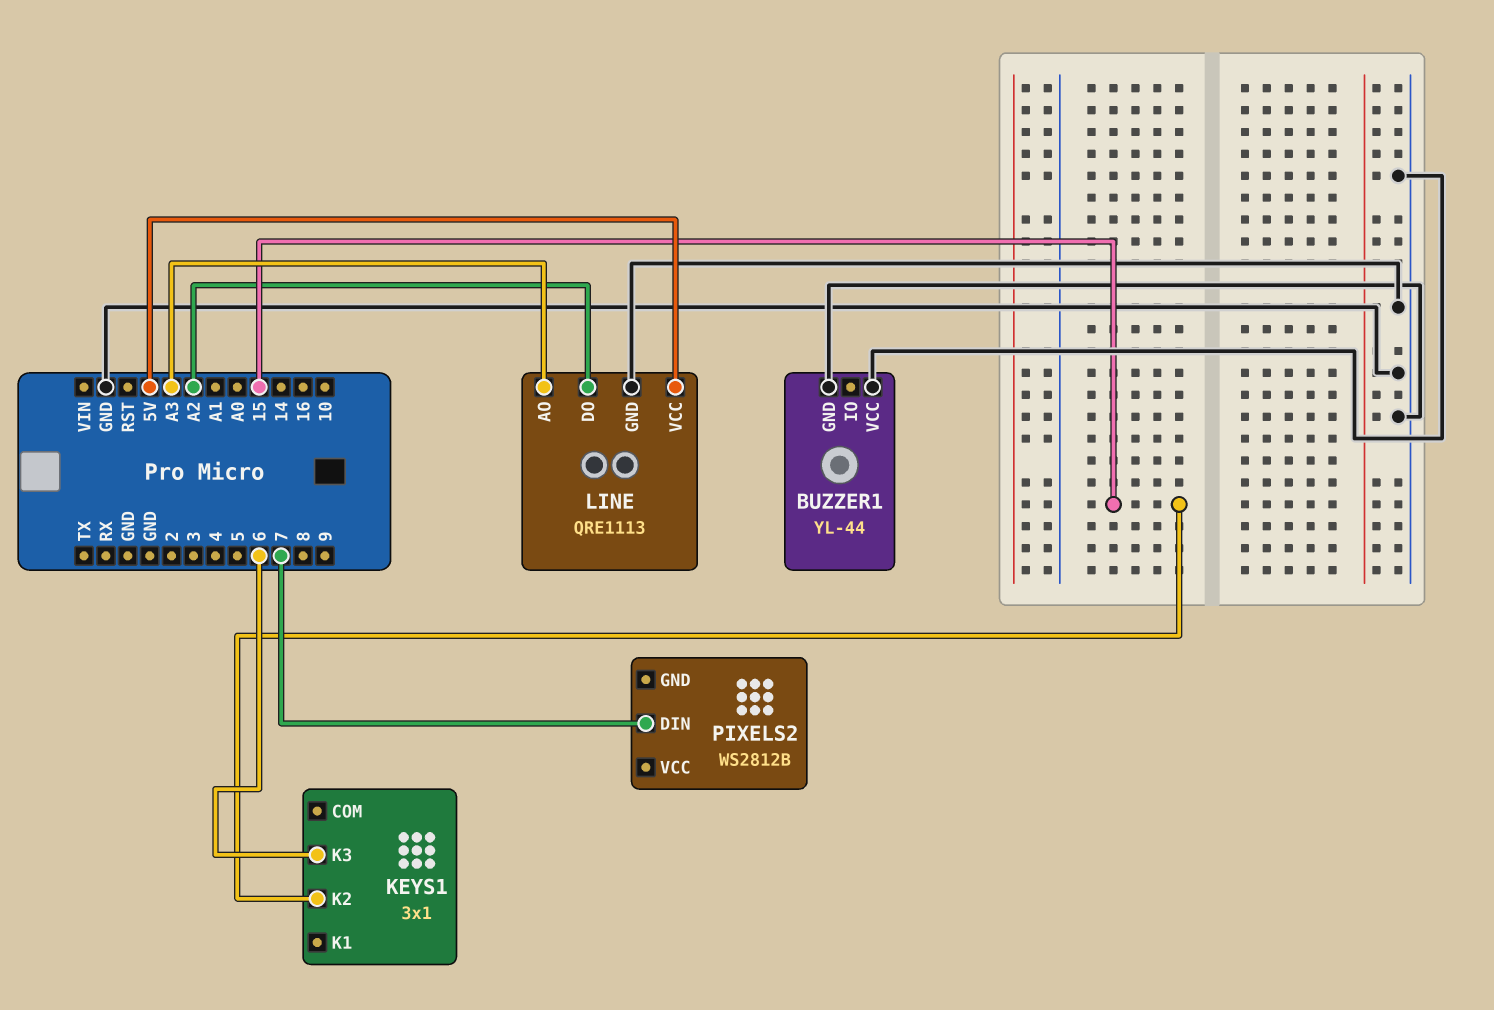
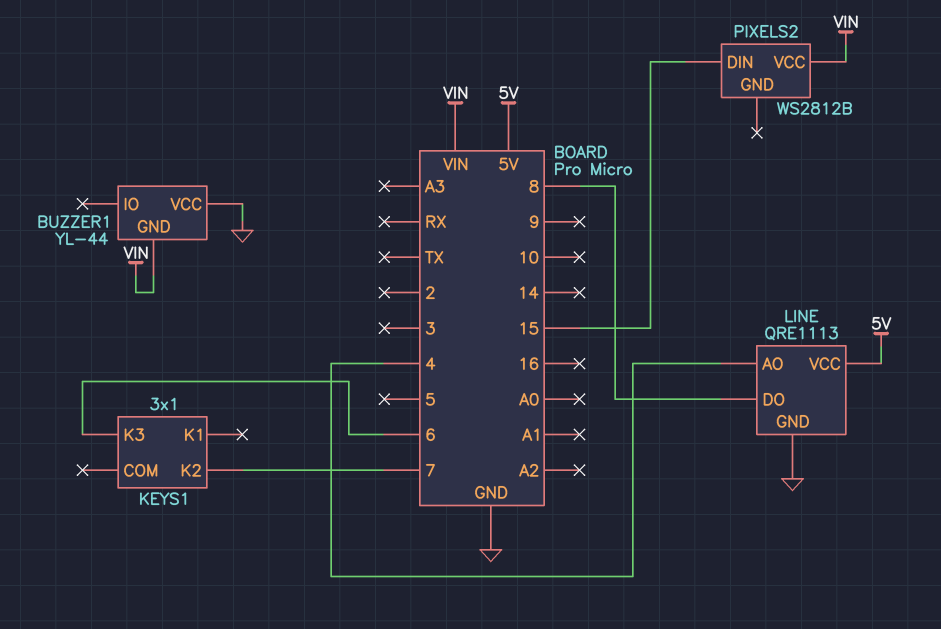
BUZZER1 pin GND: GND -> VIN
KEYS1 pin K2: 15 -> 7
LINE pin AO: A3 -> 4
LINE pin DO: A2 -> 8
PIXELS2 pin DIN: 7 -> 15
PIXELS2 pin VCC: none -> VIN

